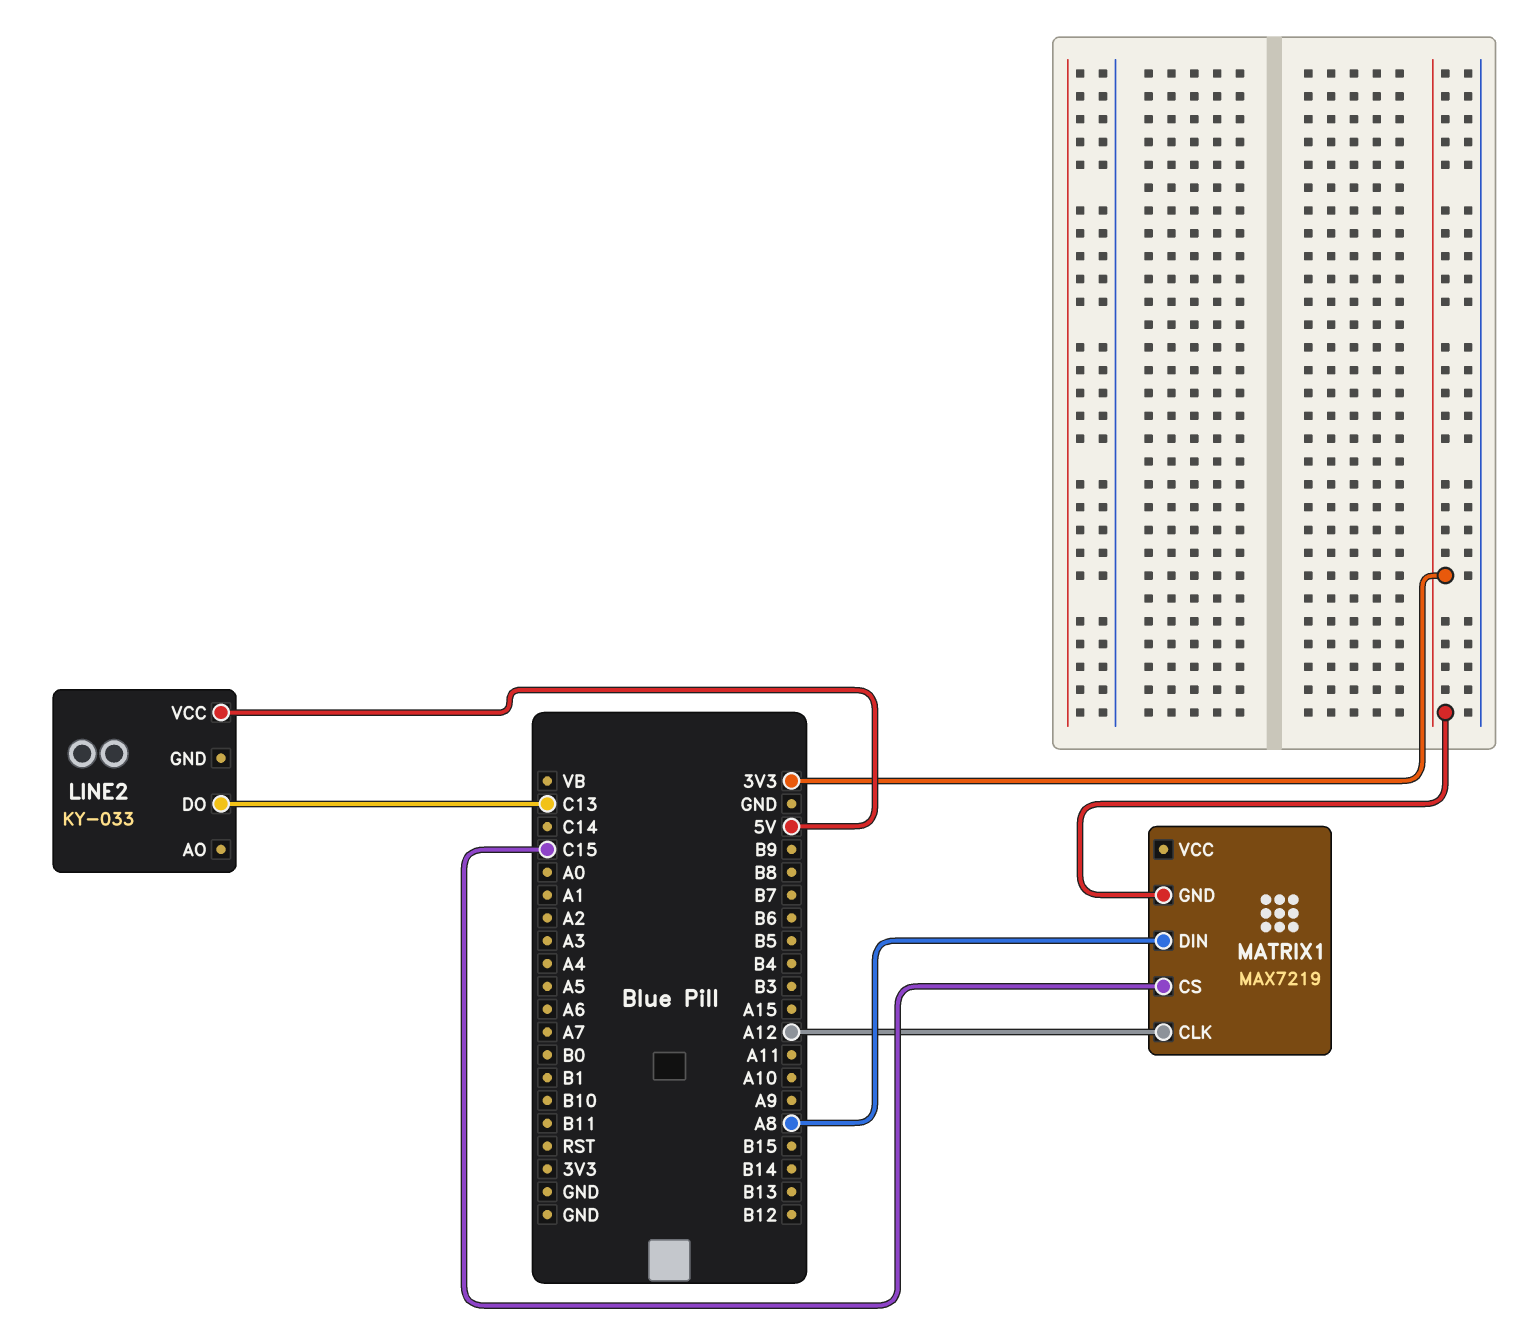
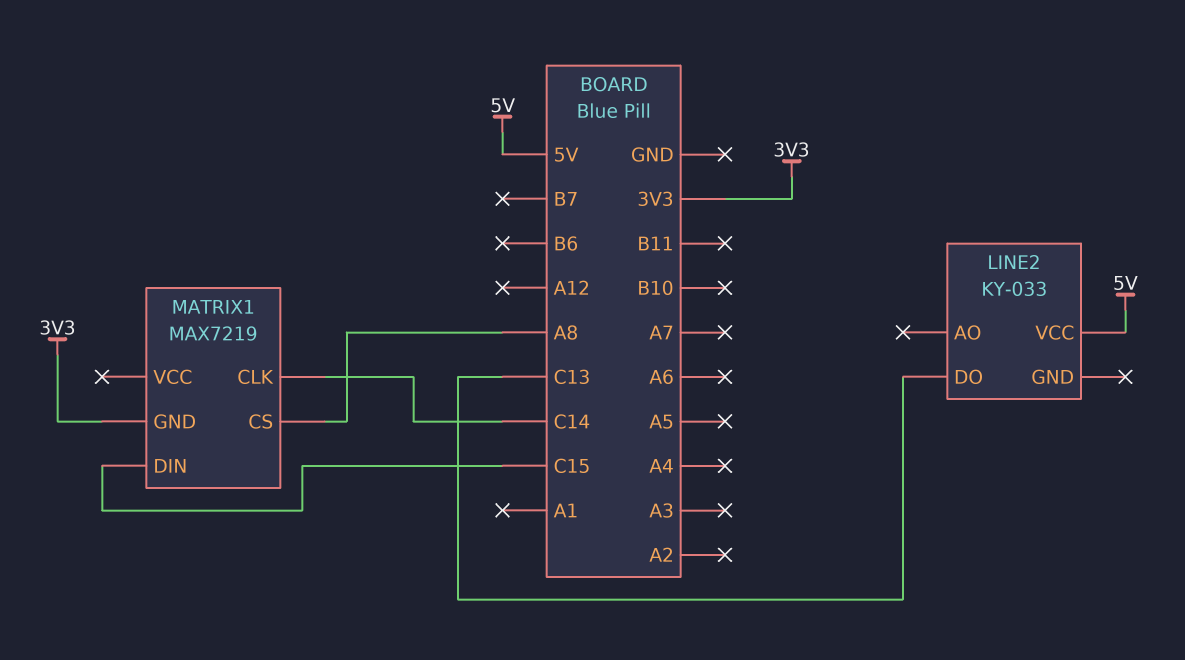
MATRIX1 pin CLK: A12 -> C14
MATRIX1 pin CS: C15 -> A8
MATRIX1 pin DIN: A8 -> C15

